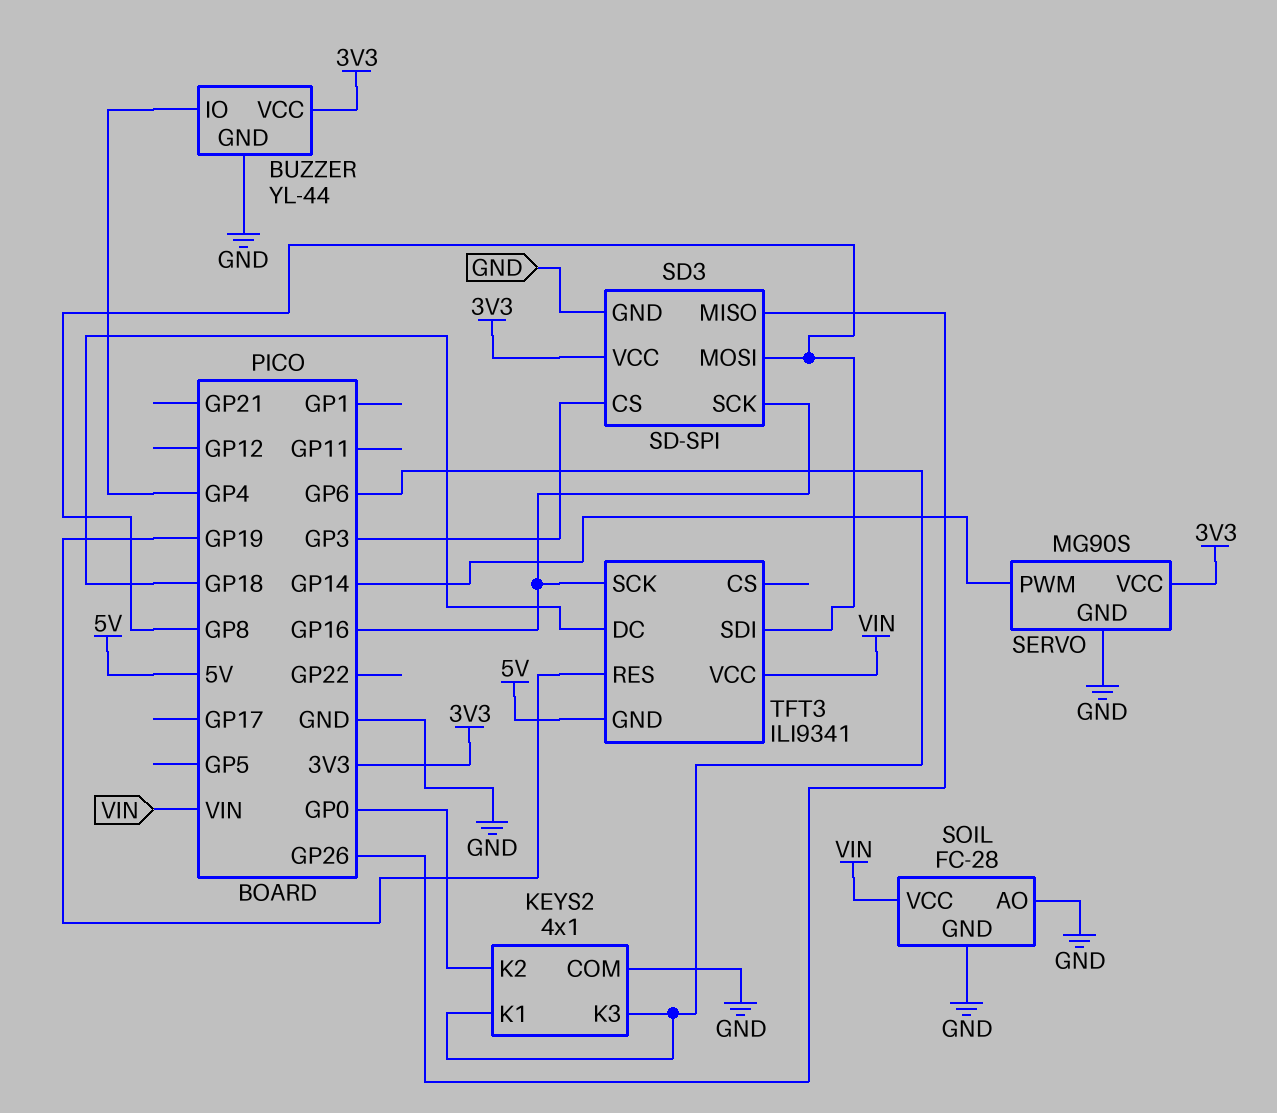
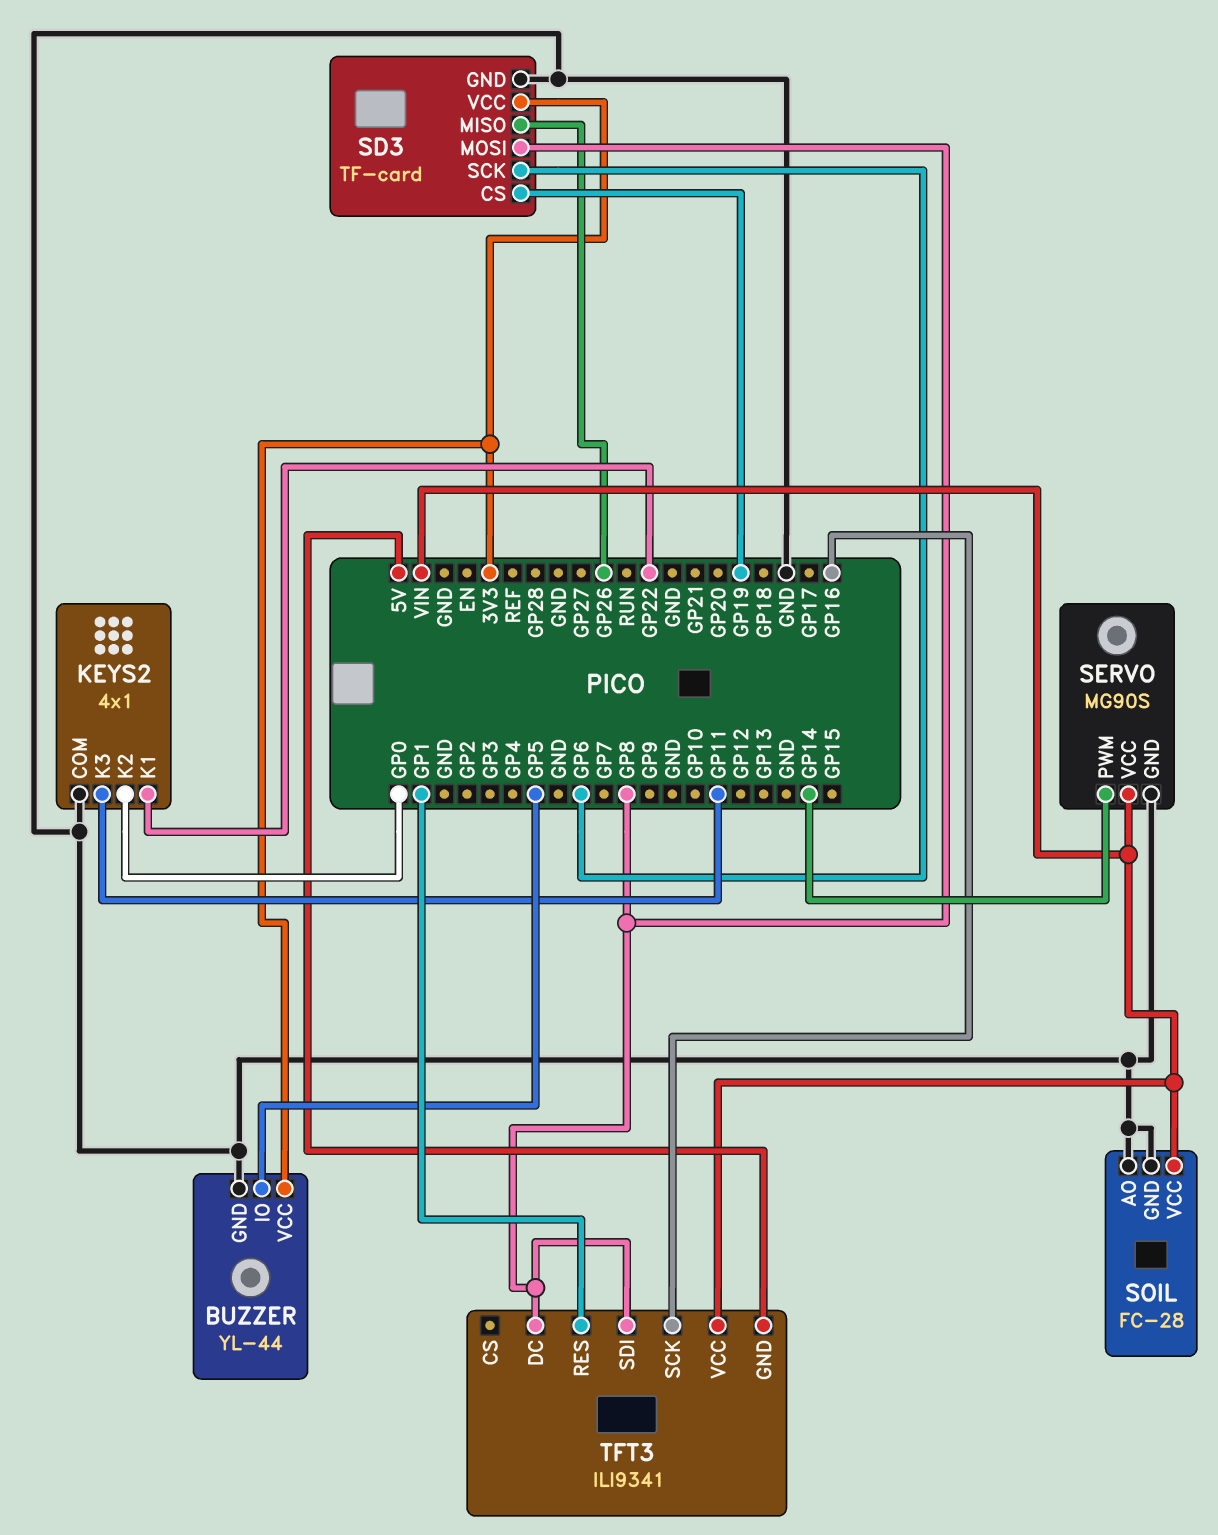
BUZZER pin IO: GP4 -> GP5
KEYS2 pin K1: GP6 -> GP22
KEYS2 pin K3: GP6 -> GP11
SD3: SD-SPI -> TF-card
SD3 pin CS: GP3 -> GP19
SD3 pin SCK: GP16 -> GP6
SERVO pin VCC: 3V3 -> VIN
TFT3 pin DC: GP18 -> GP8
TFT3 pin RES: GP19 -> GP1

